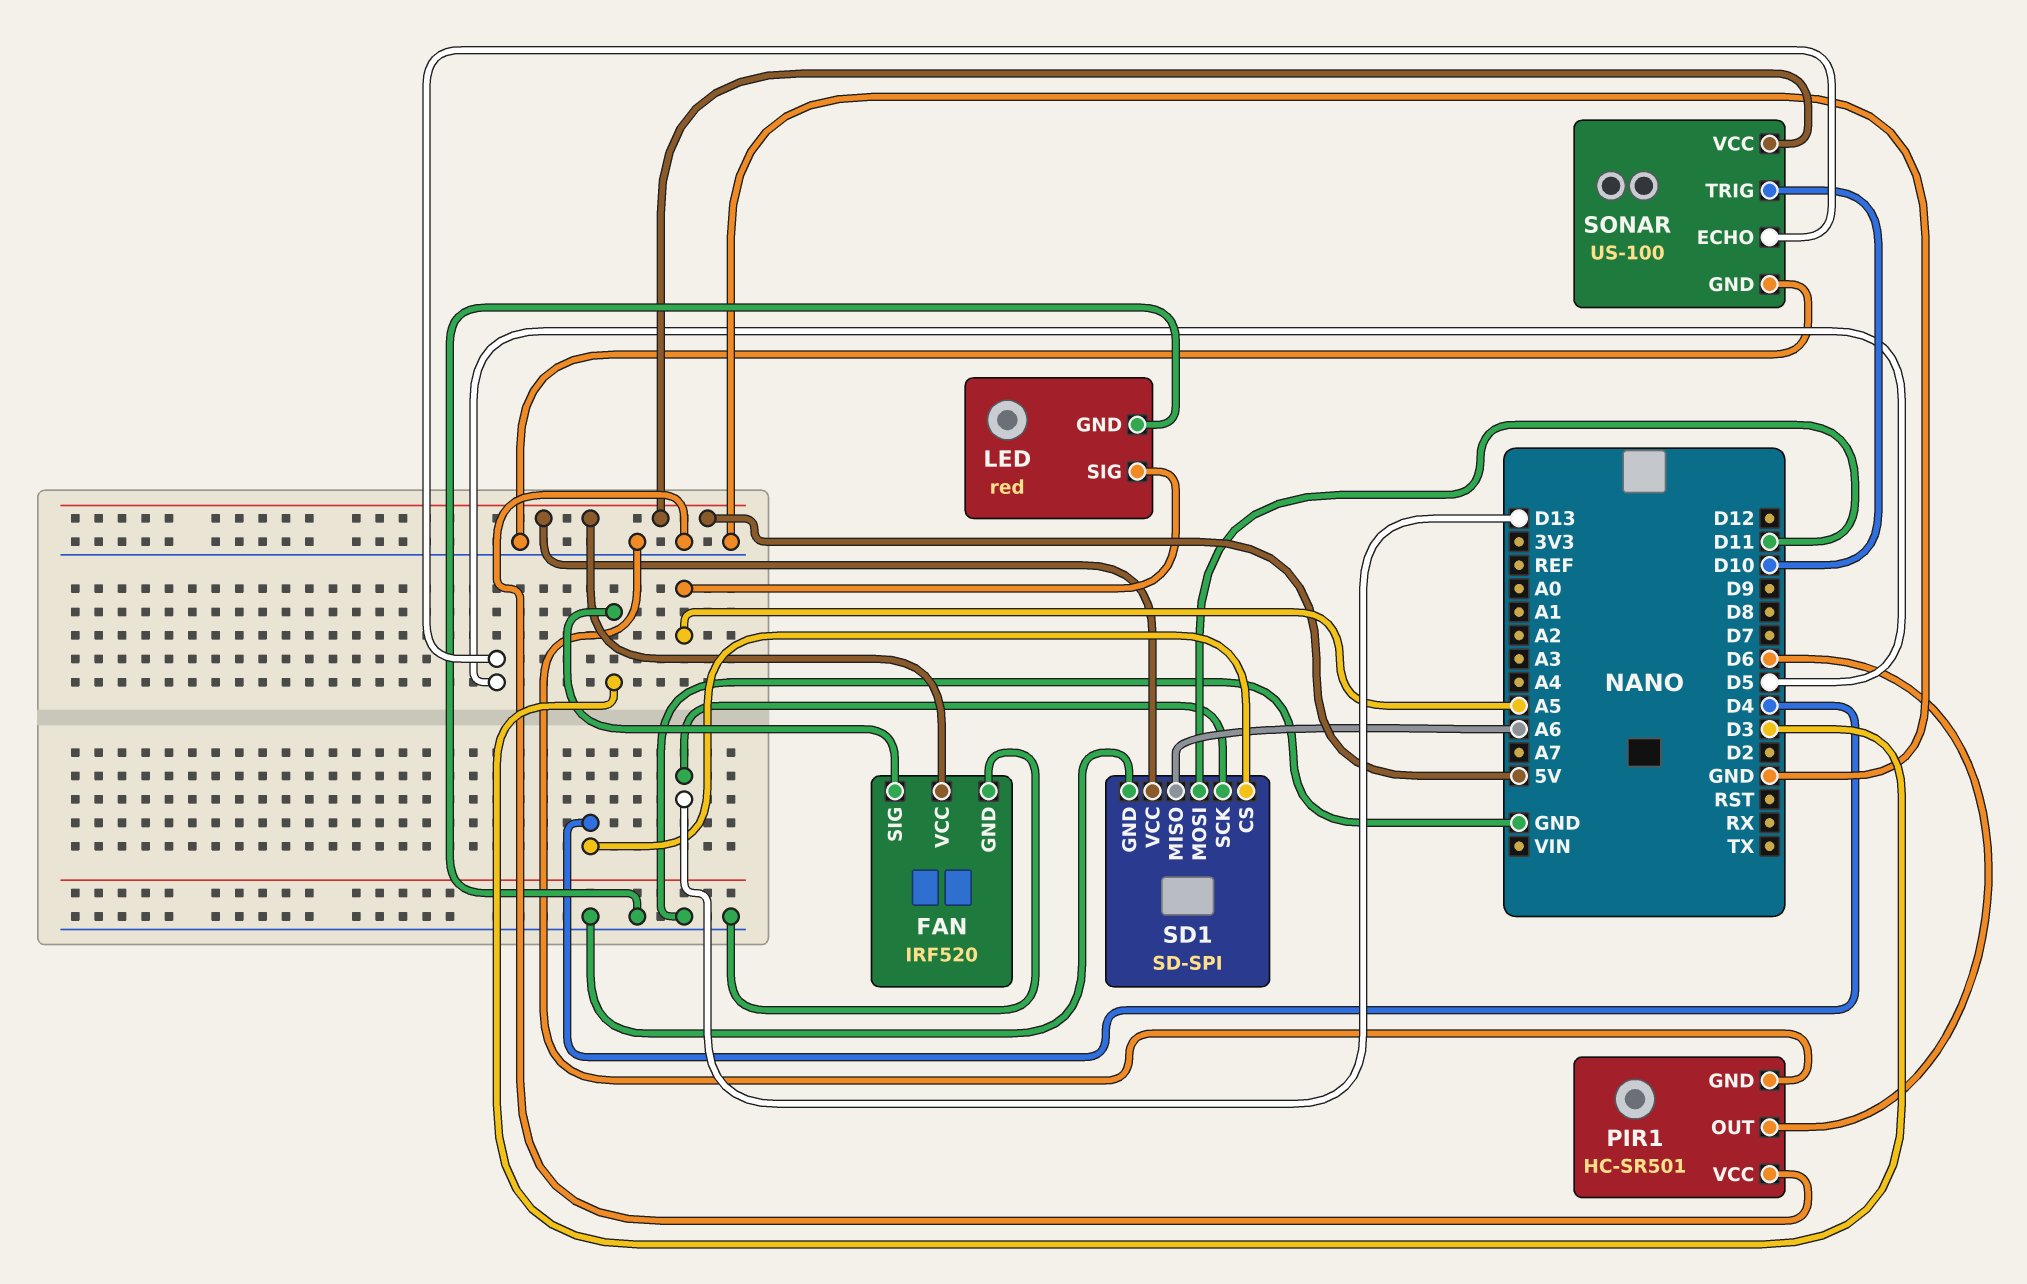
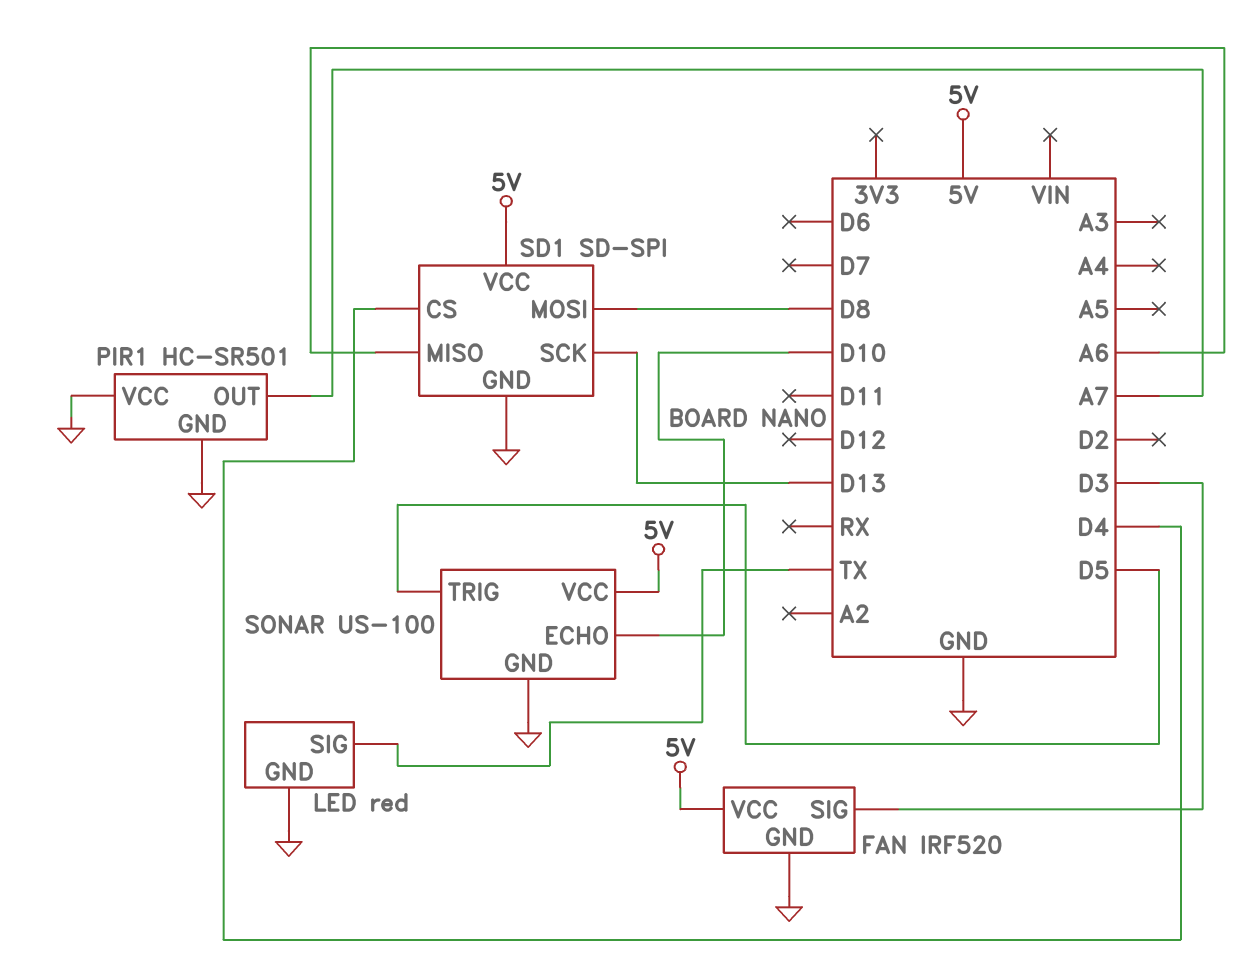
LED pin SIG: A5 -> TX
PIR1 pin OUT: D6 -> A7
SD1 pin MOSI: D11 -> D8
SONAR pin ECHO: D5 -> D10
SONAR pin TRIG: D10 -> D5

